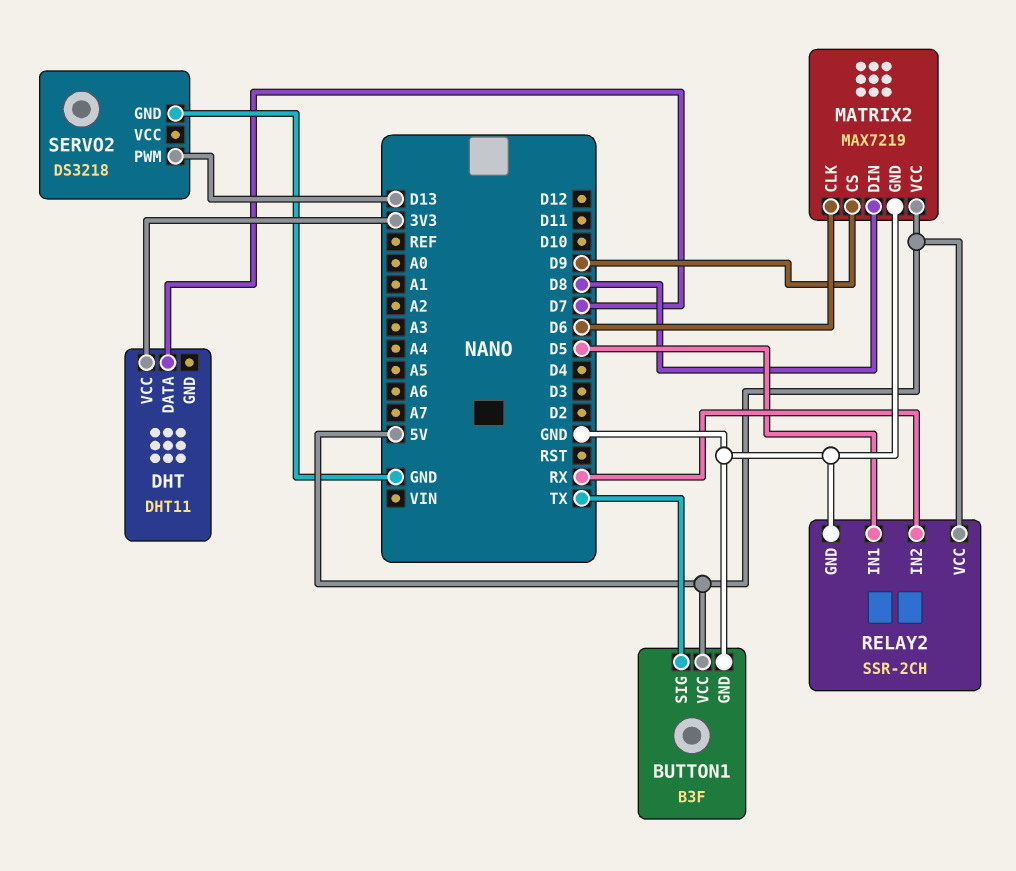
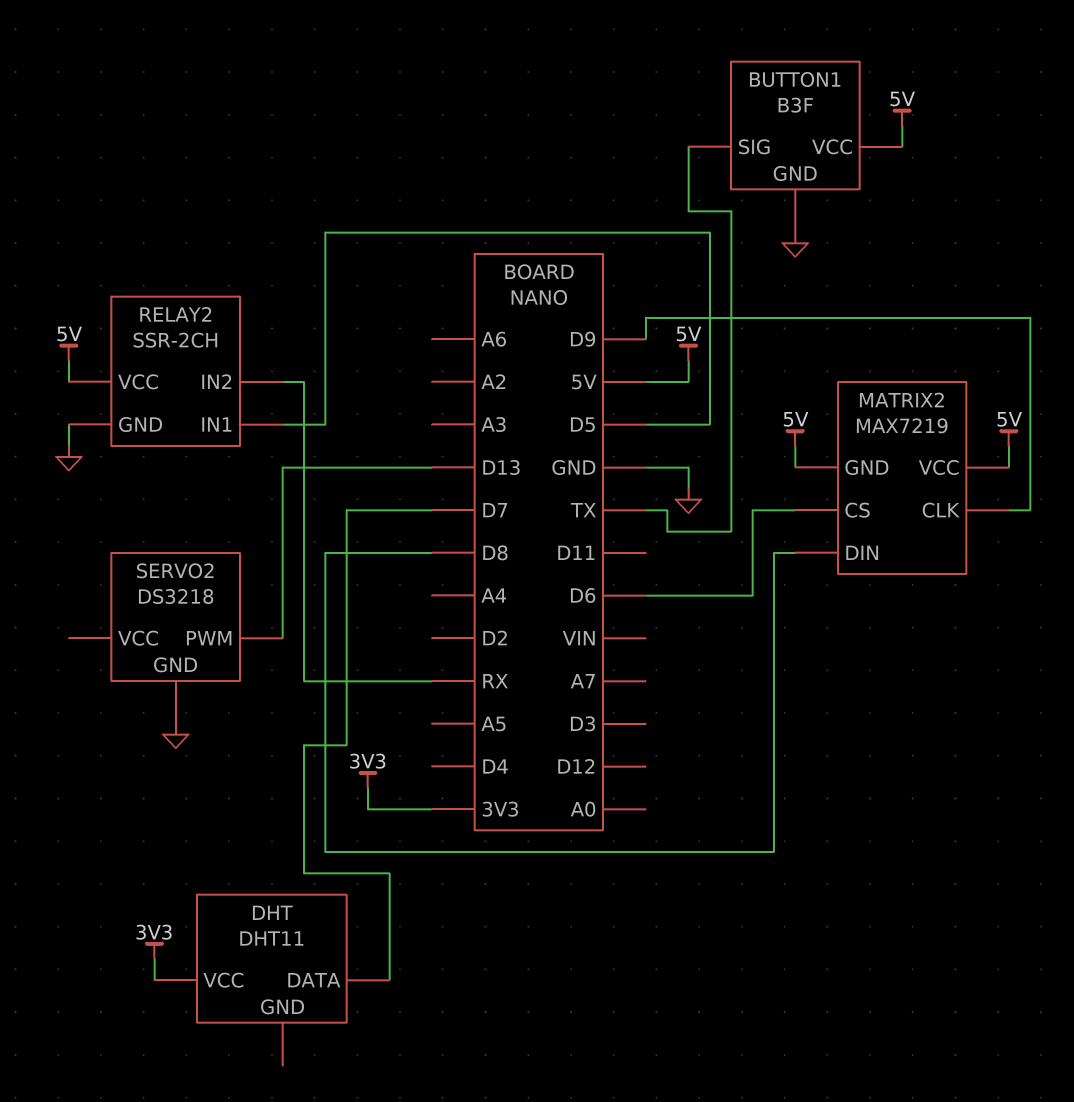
MATRIX2 pin CLK: D6 -> D9
MATRIX2 pin CS: D9 -> D6
MATRIX2 pin GND: GND -> 5V

